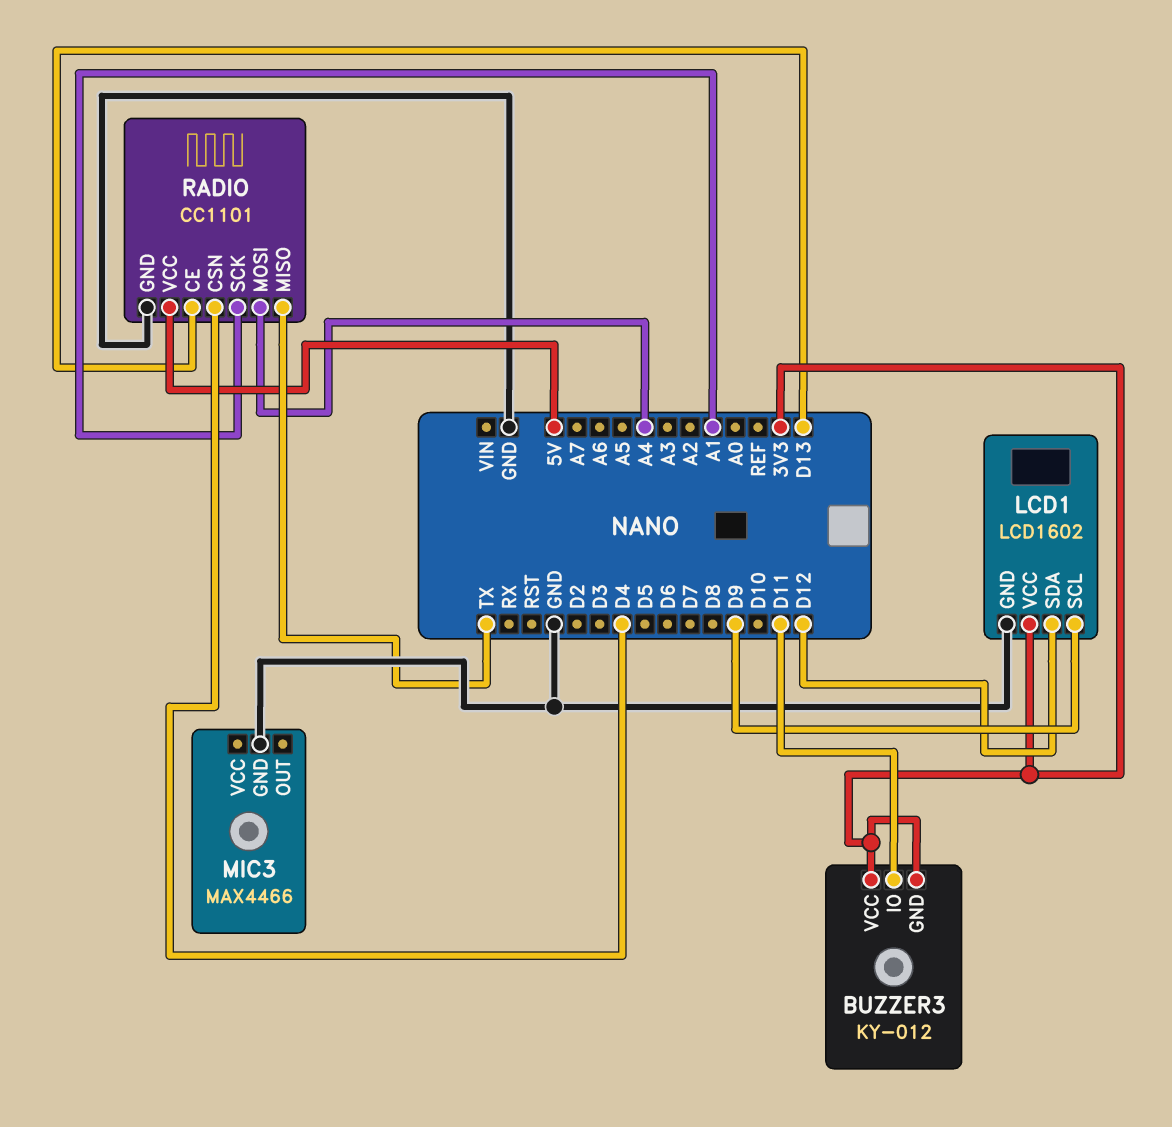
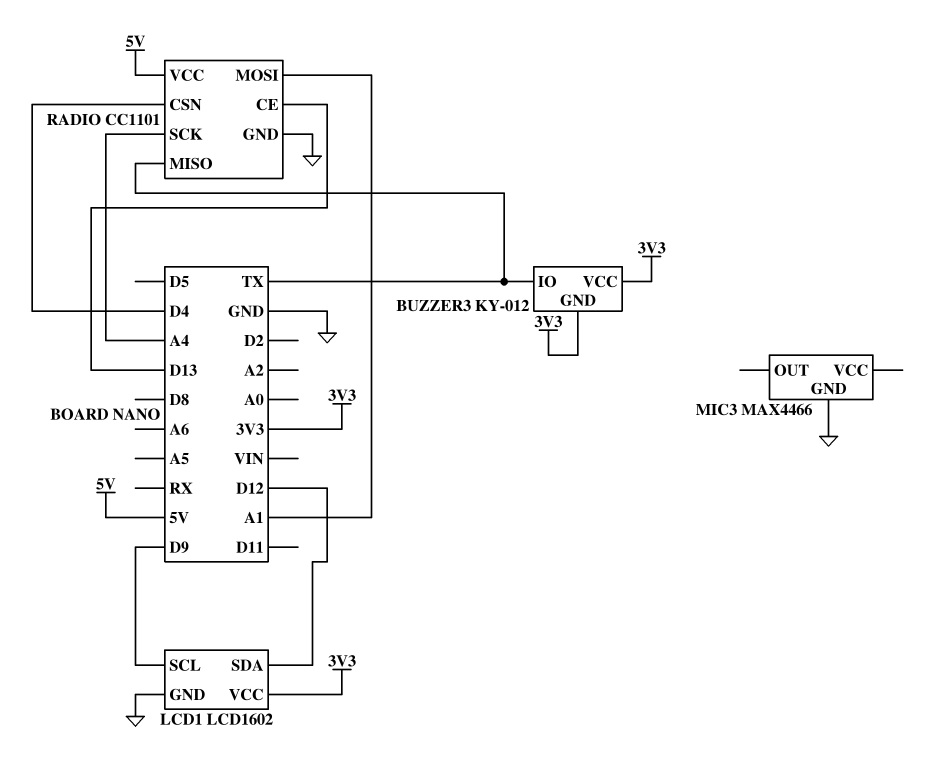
BUZZER3 pin IO: D11 -> TX
RADIO pin MOSI: A4 -> A1
RADIO pin SCK: A1 -> A4

